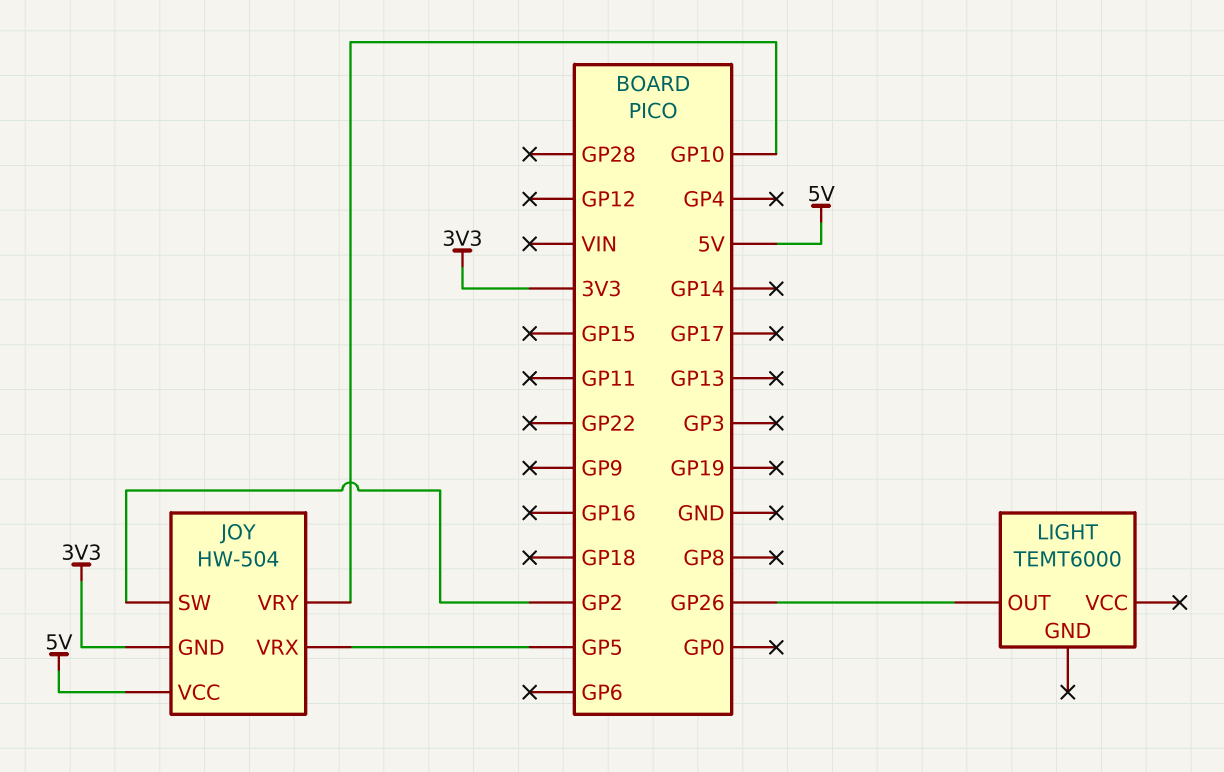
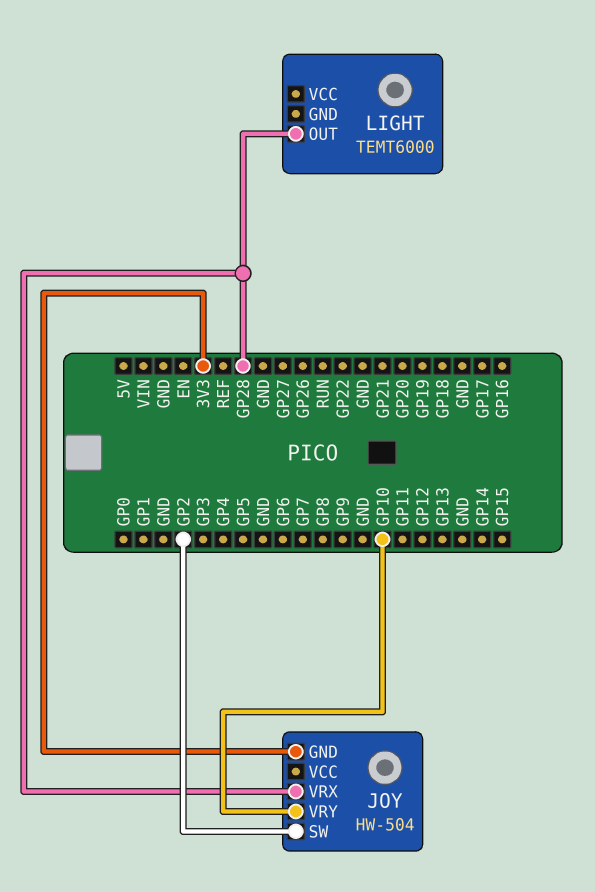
JOY pin VCC: 5V -> none
JOY pin VRX: GP5 -> GP28
LIGHT pin OUT: GP26 -> GP28

